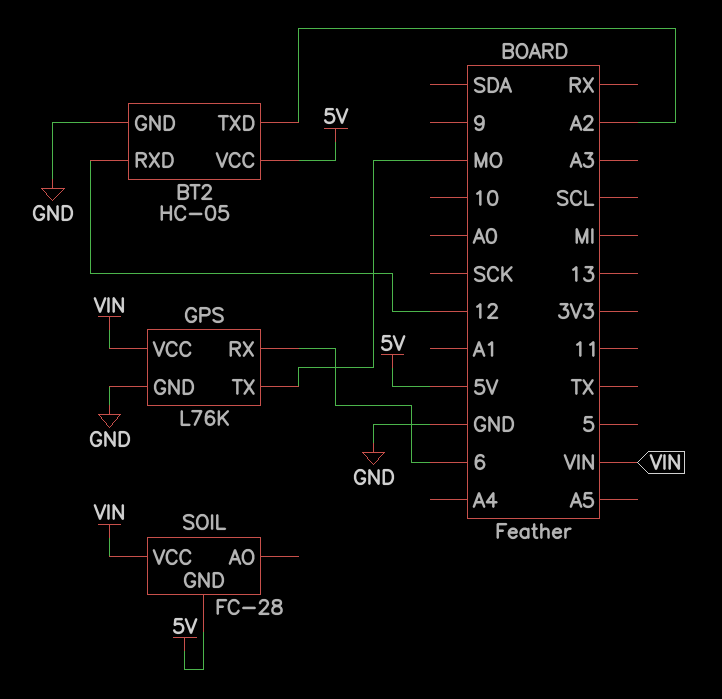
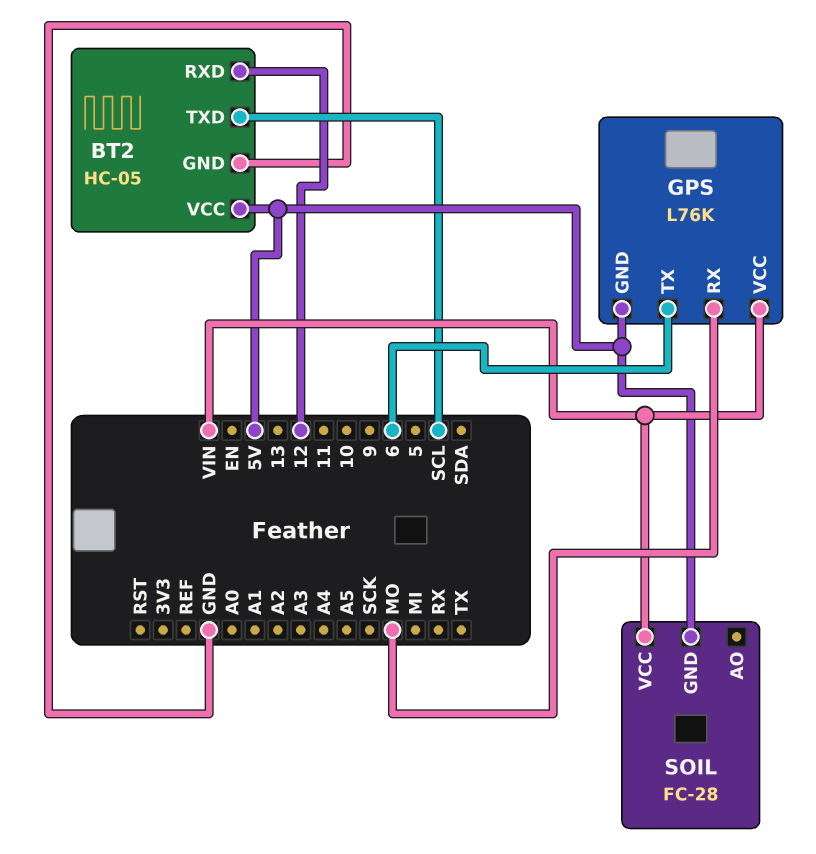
BT2 pin TXD: A2 -> SCL
GPS pin GND: GND -> 5V
GPS pin RX: 6 -> MO
GPS pin TX: MO -> 6

